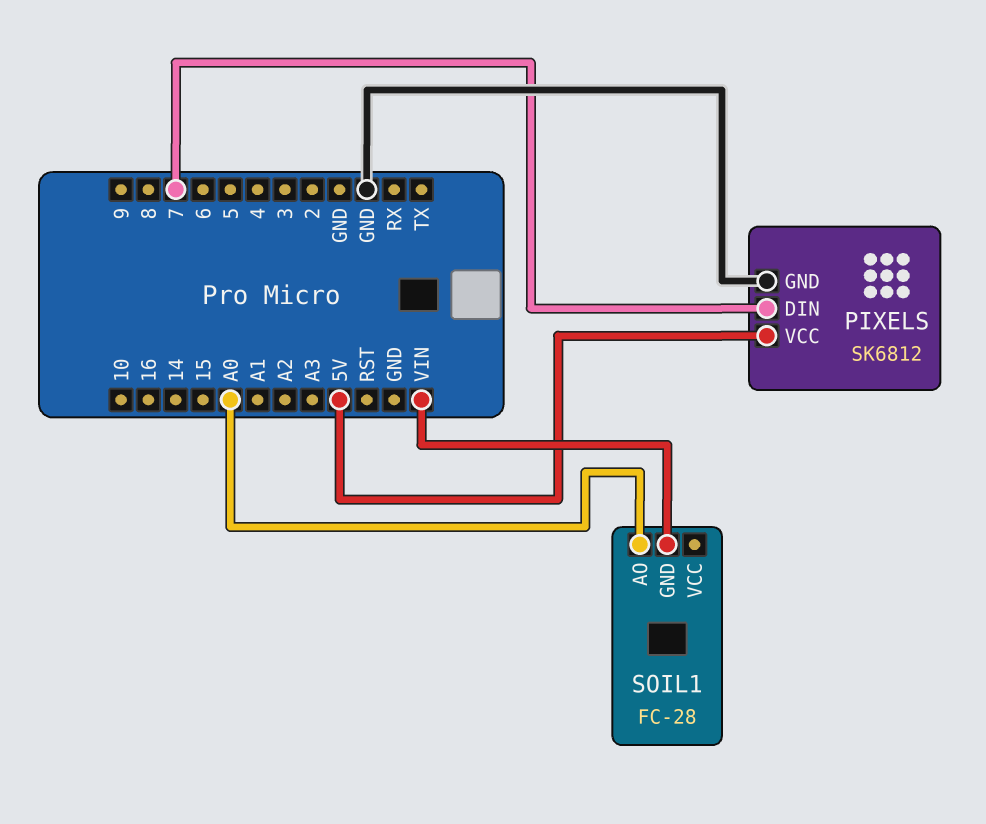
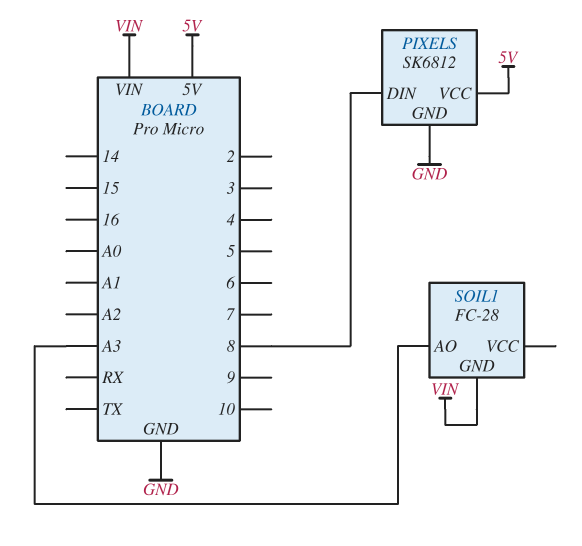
PIXELS pin DIN: 7 -> 8
SOIL1 pin AO: A0 -> A3

